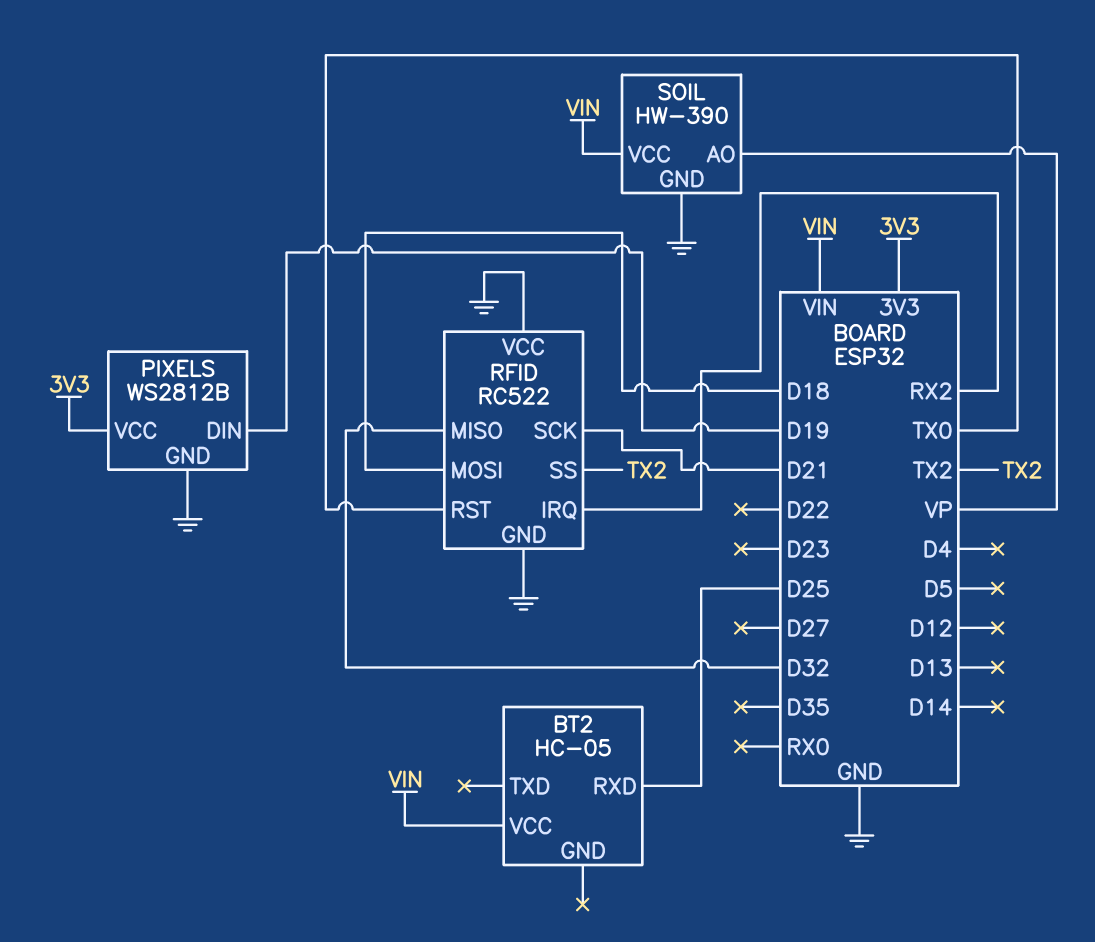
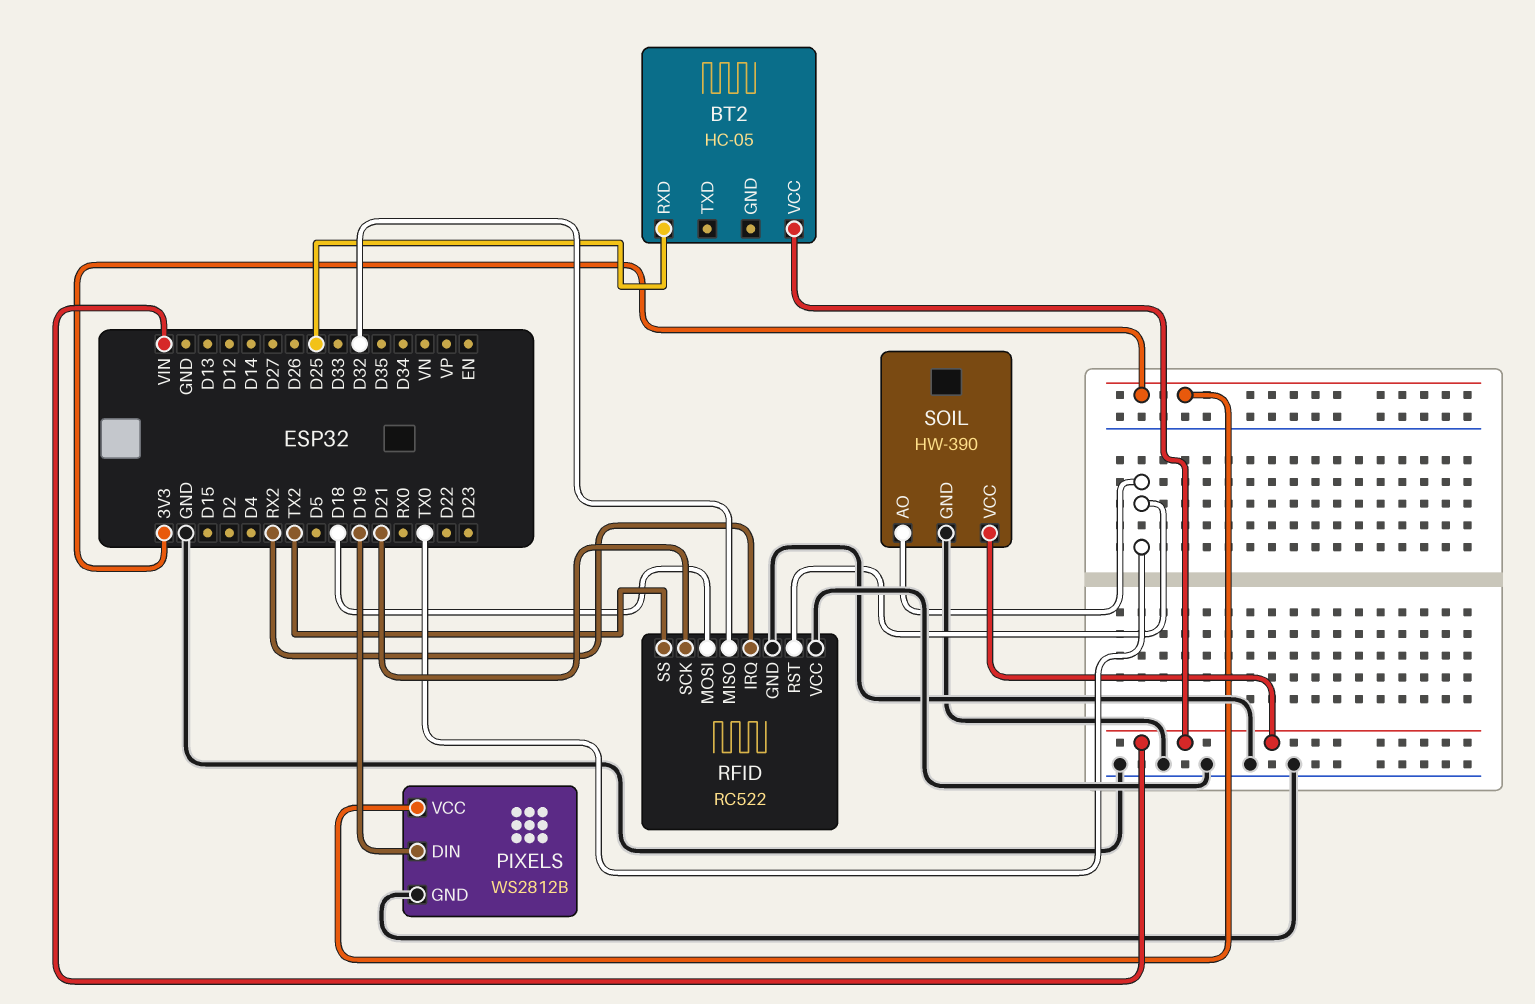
SOIL pin AO: VP -> TX0

